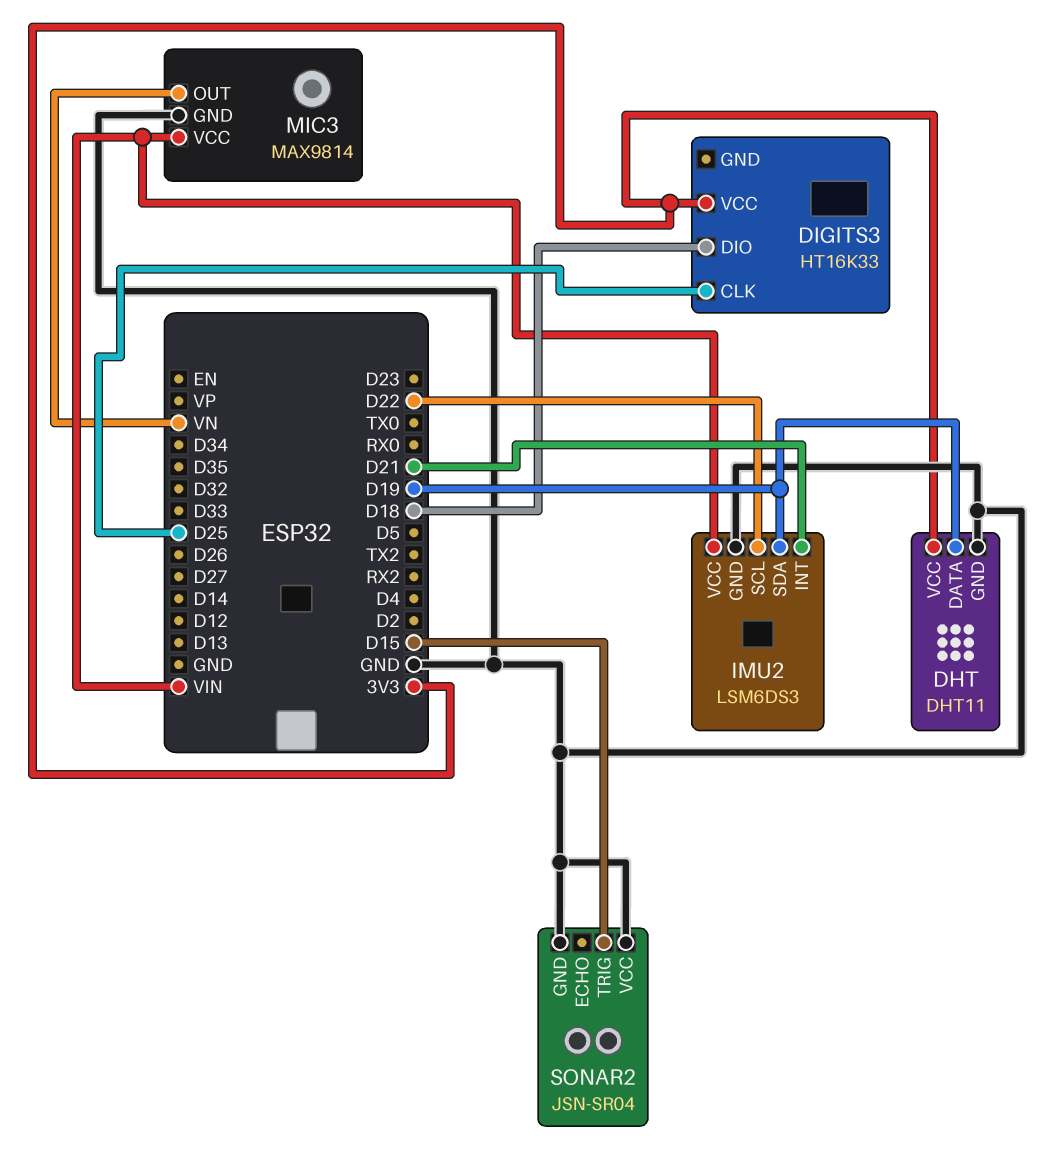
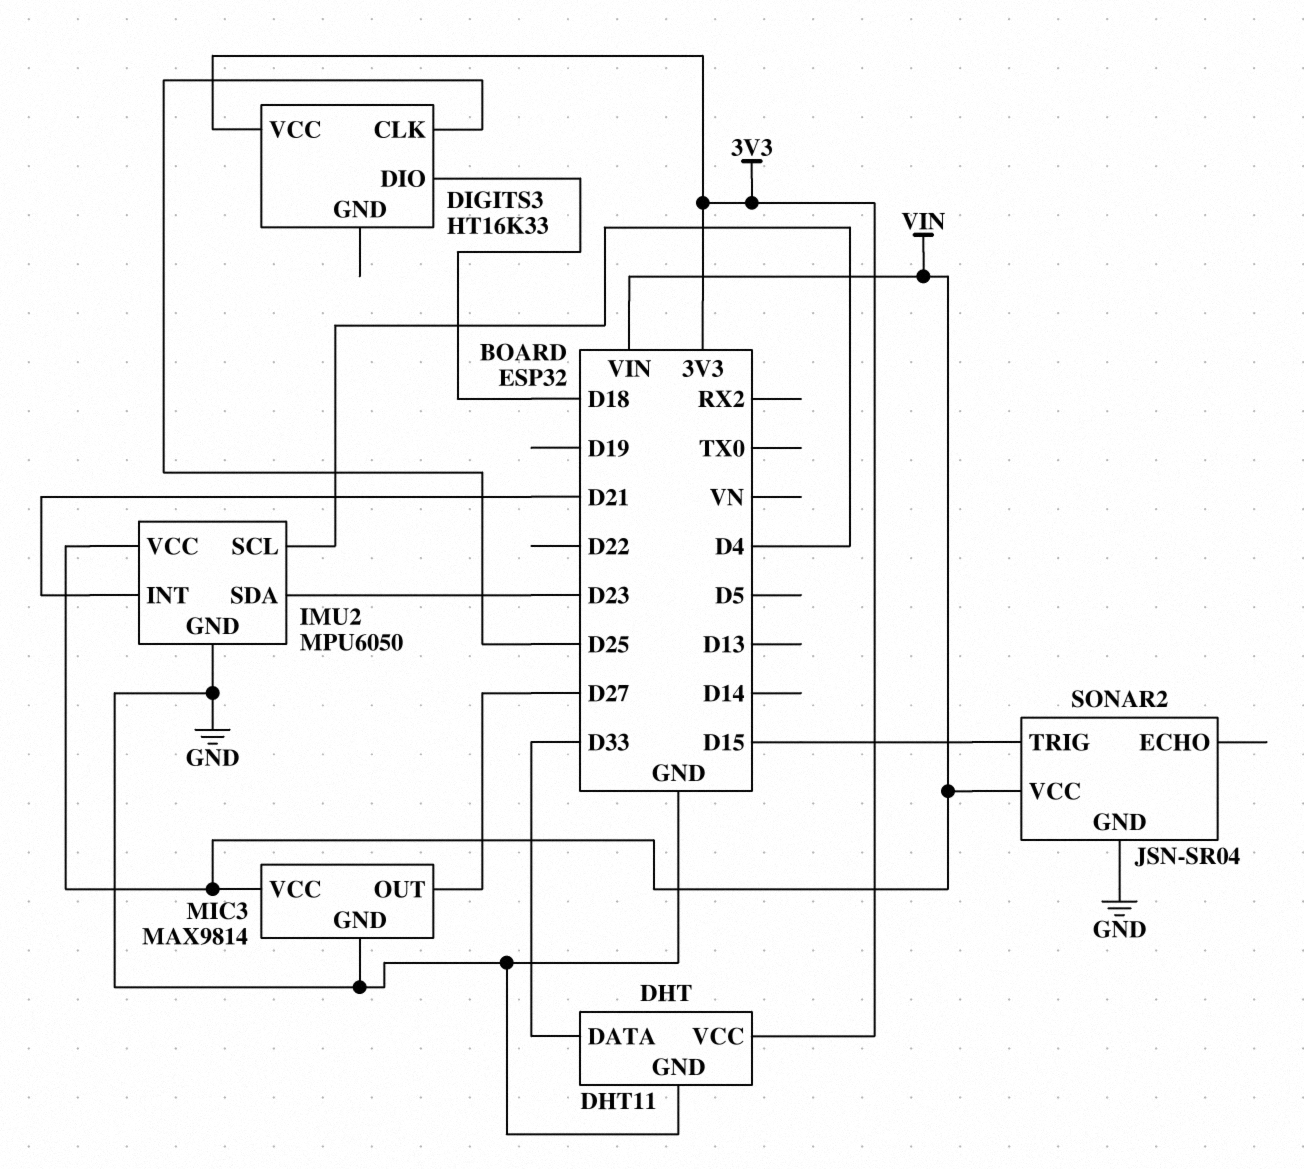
DHT pin DATA: D19 -> D33
IMU2: LSM6DS3 -> MPU6050
IMU2 pin SCL: D22 -> D4
IMU2 pin SDA: D19 -> D23
MIC3 pin OUT: VN -> D27
SONAR2 pin VCC: GND -> VIN

